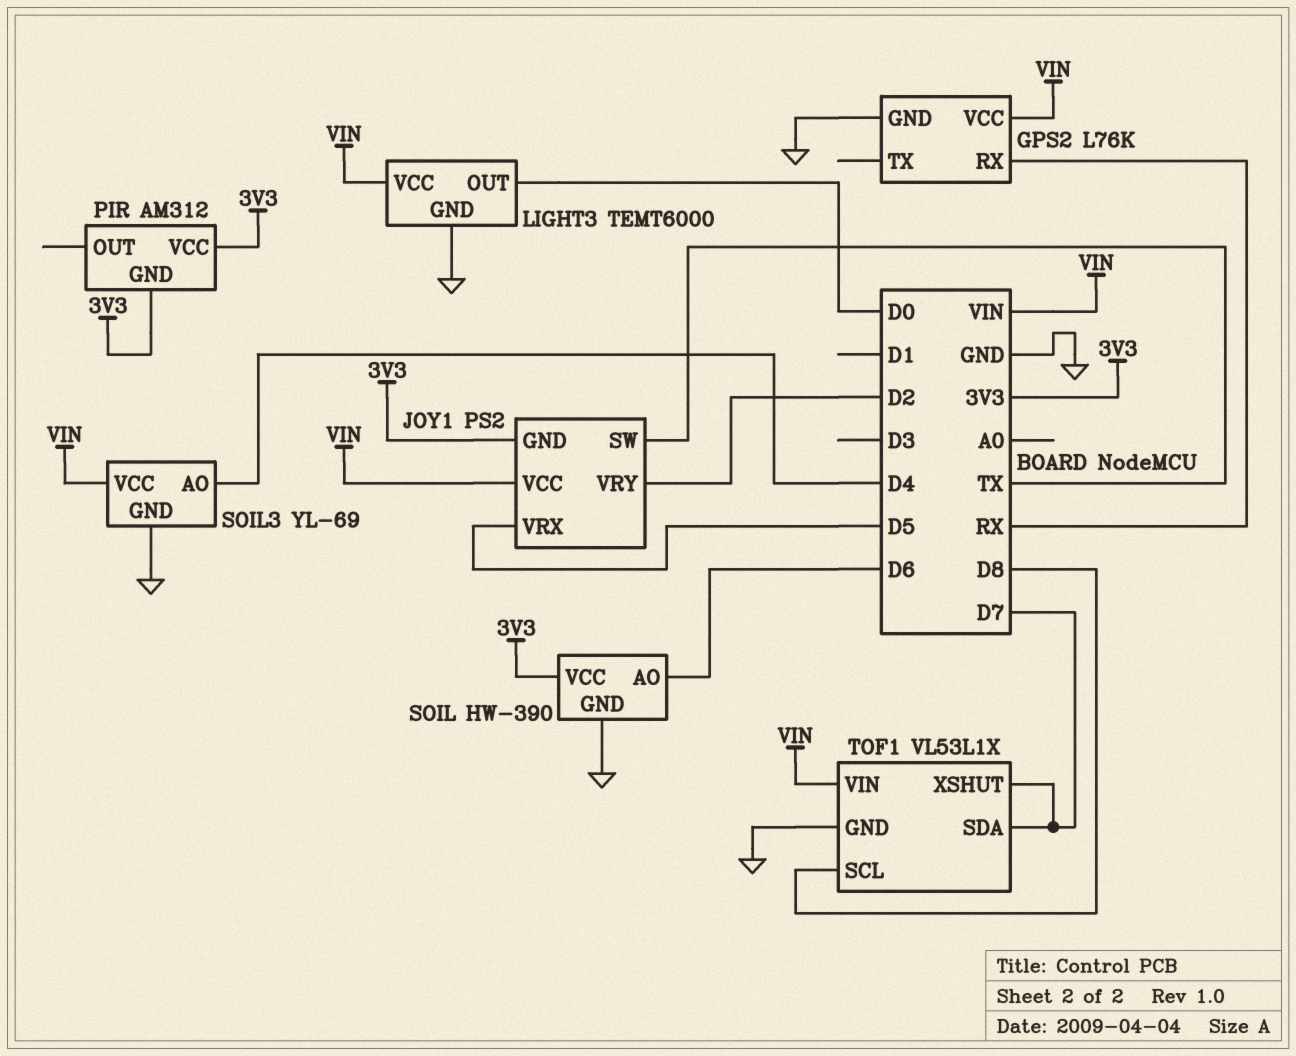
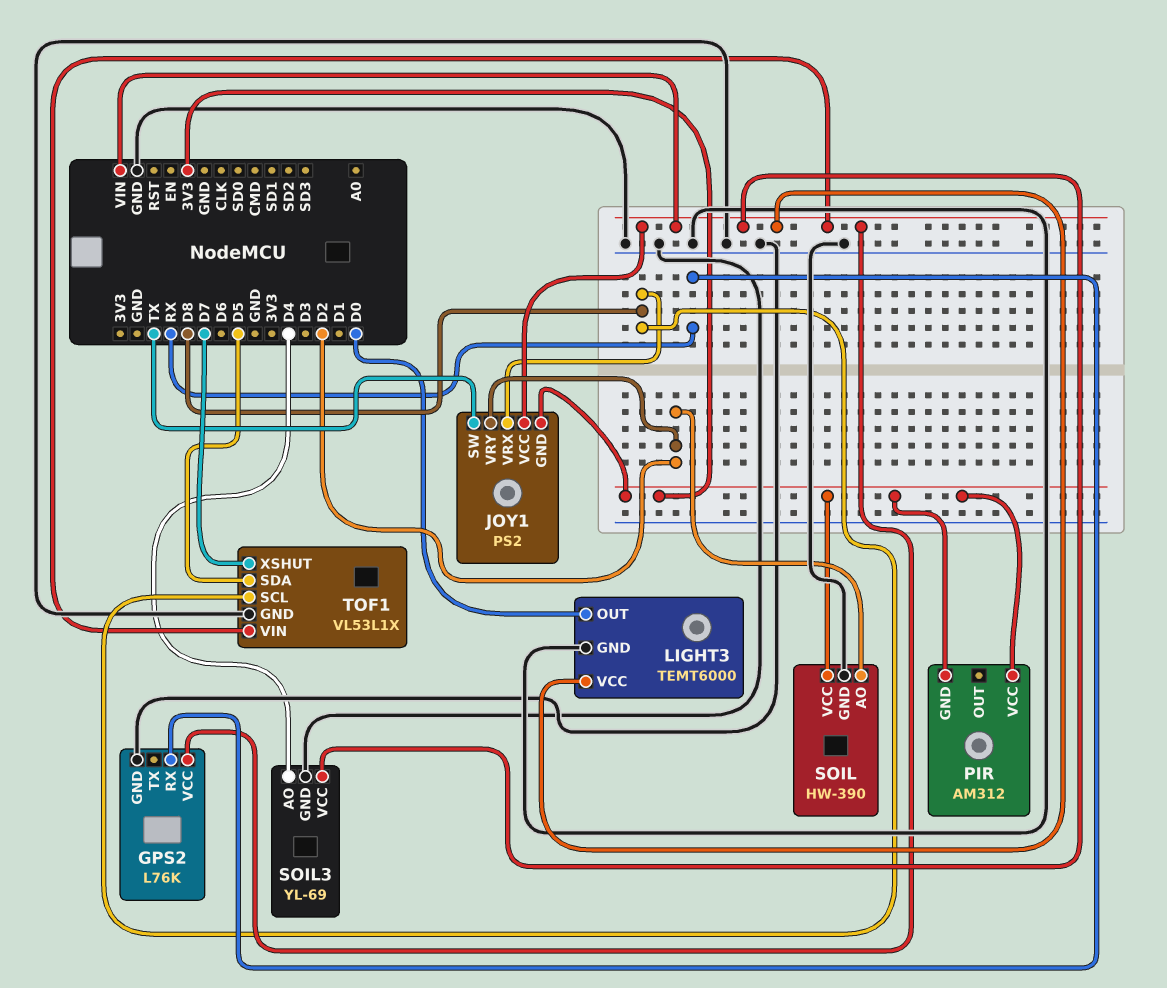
JOY1 pin VRX: D5 -> D8
SOIL pin AO: D6 -> D2
TOF1 pin SDA: D7 -> D5

